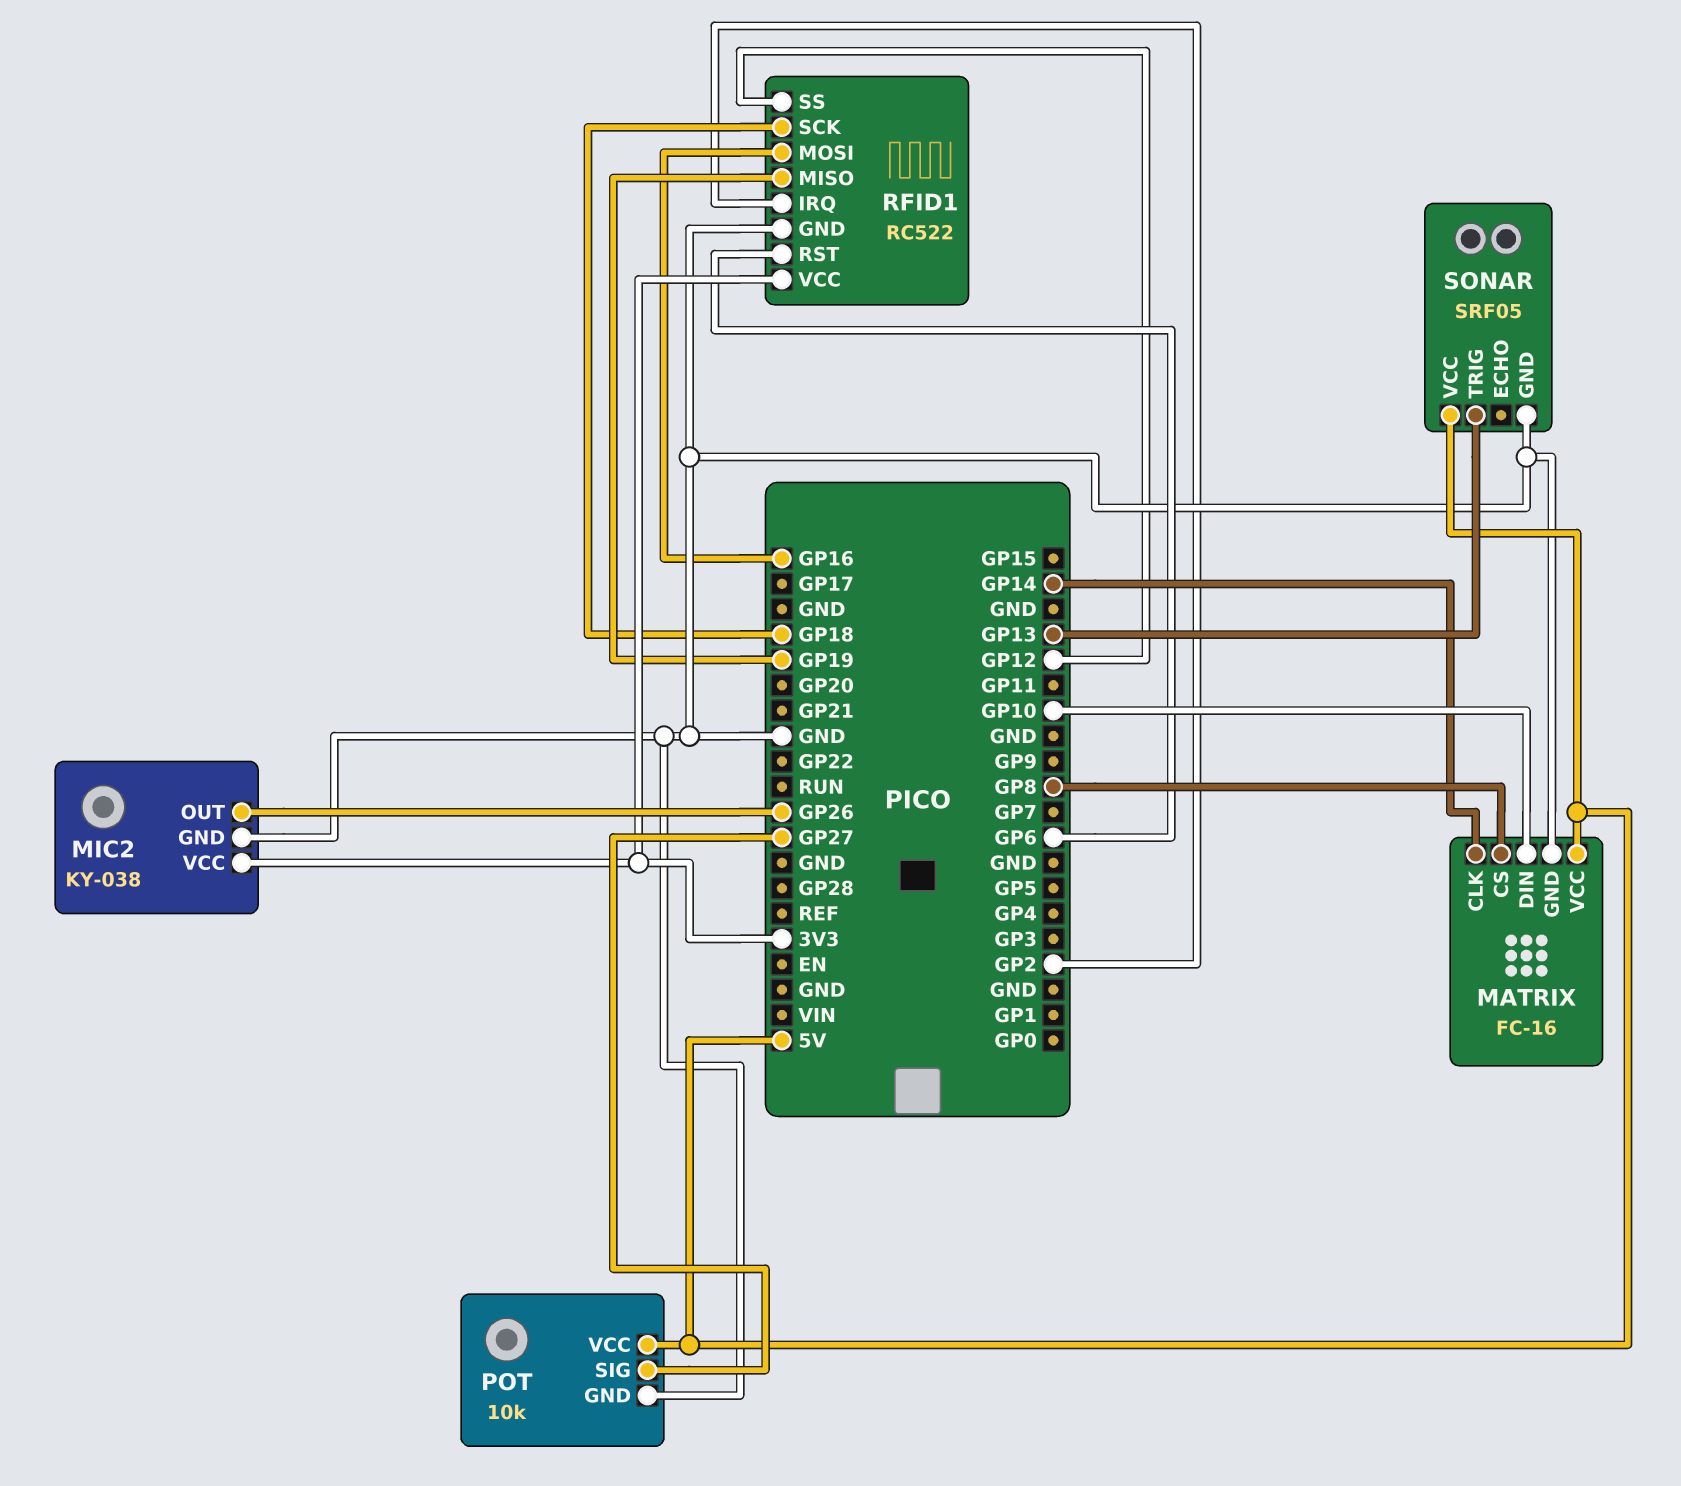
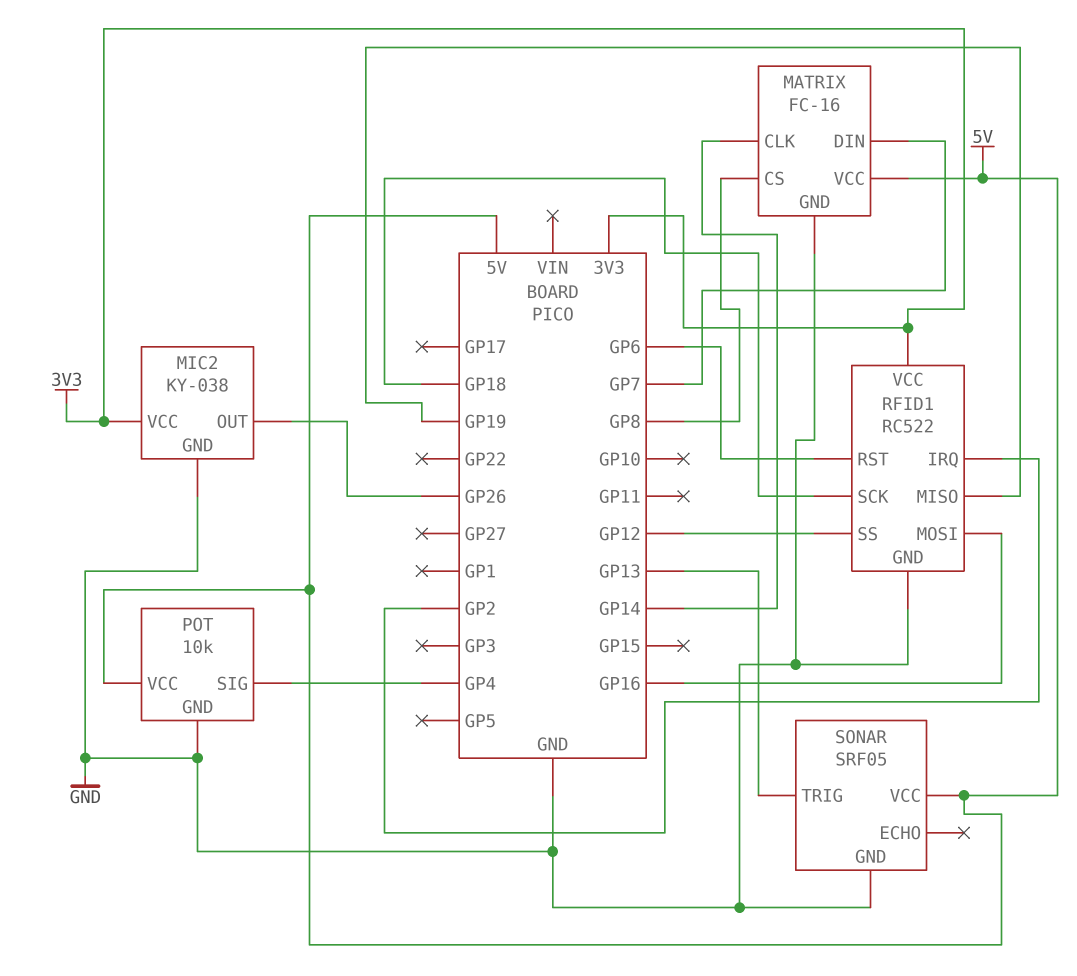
MATRIX pin DIN: GP10 -> GP7
POT pin SIG: GP27 -> GP4

